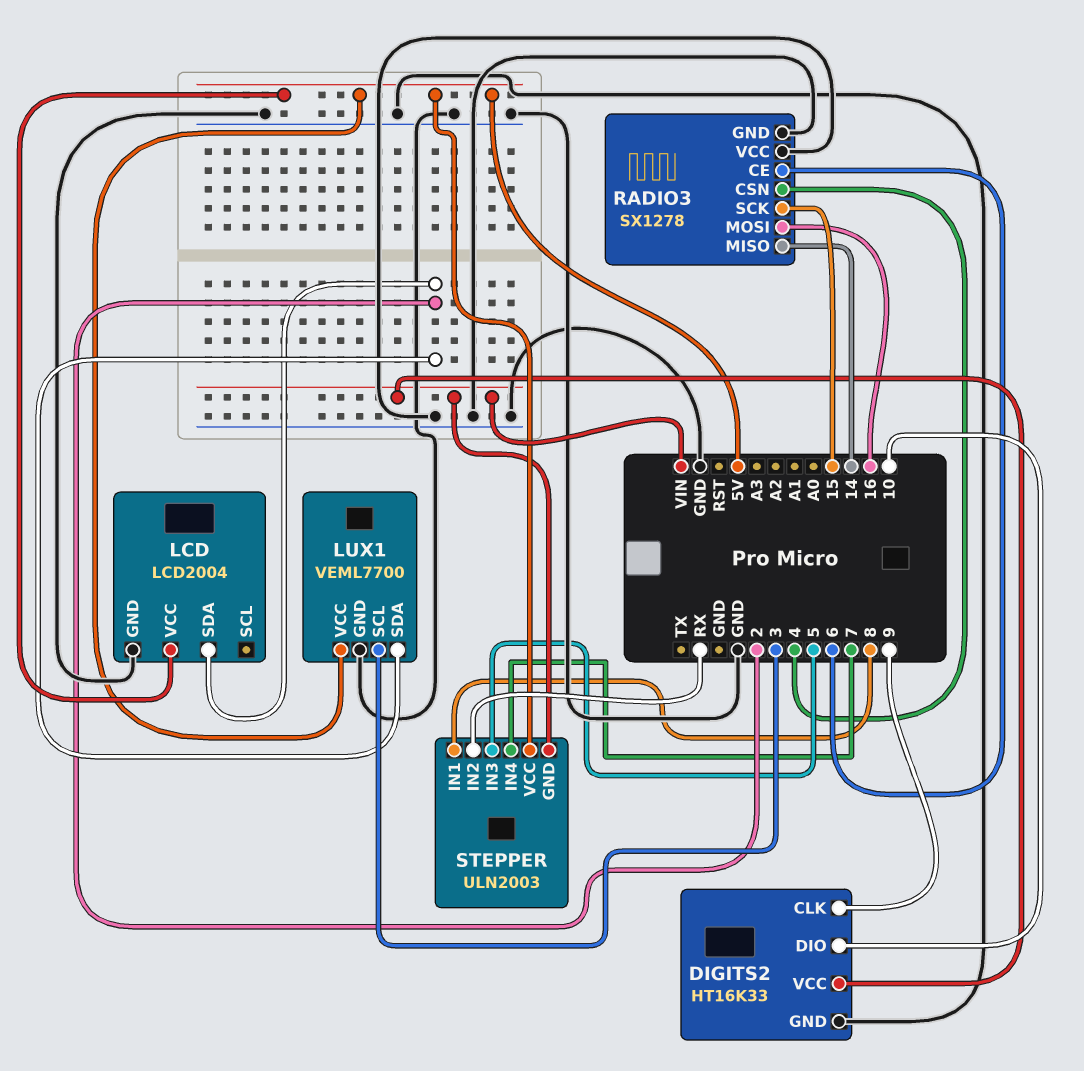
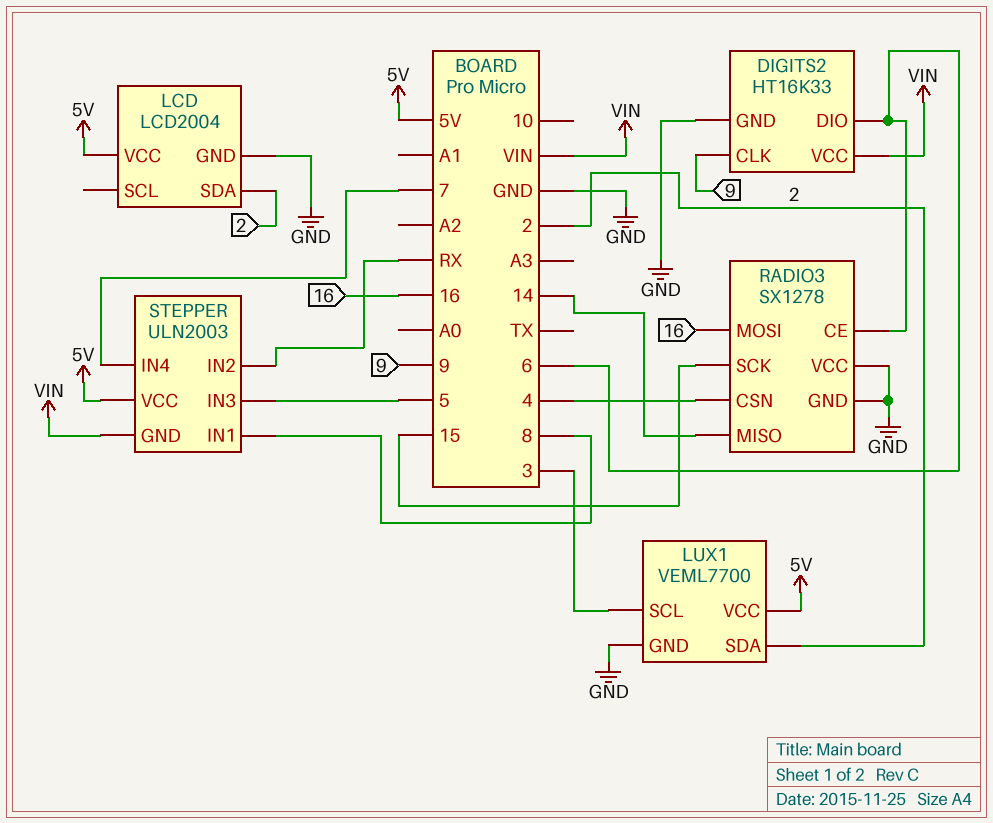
DIGITS2 pin DIO: 10 -> 6

